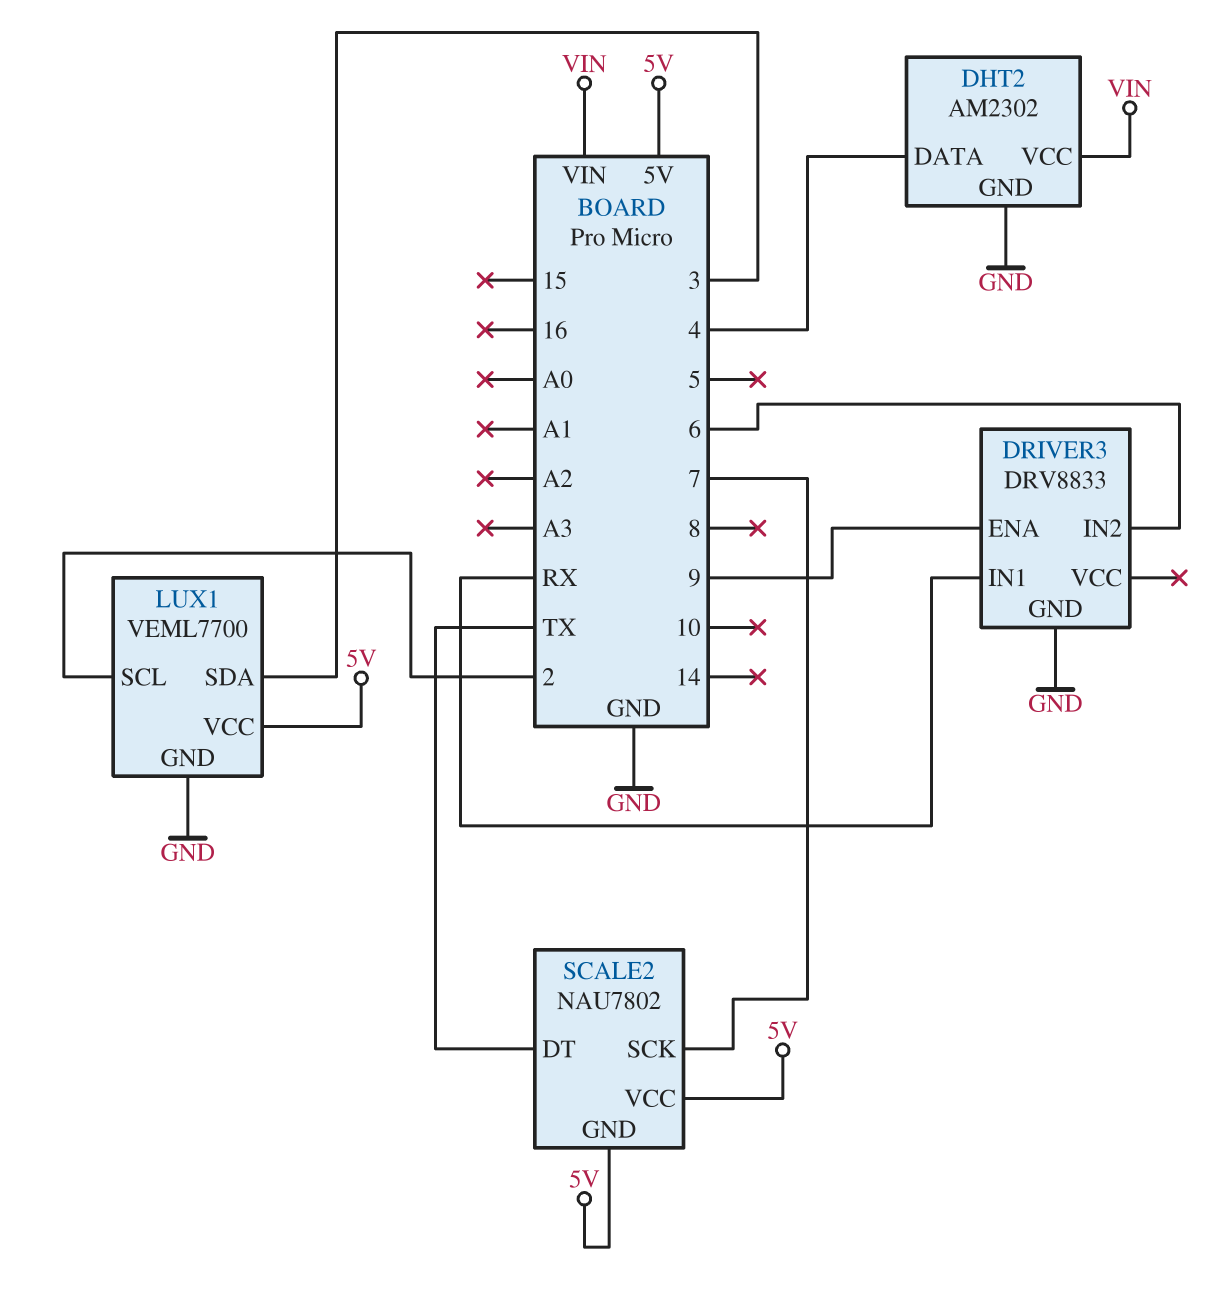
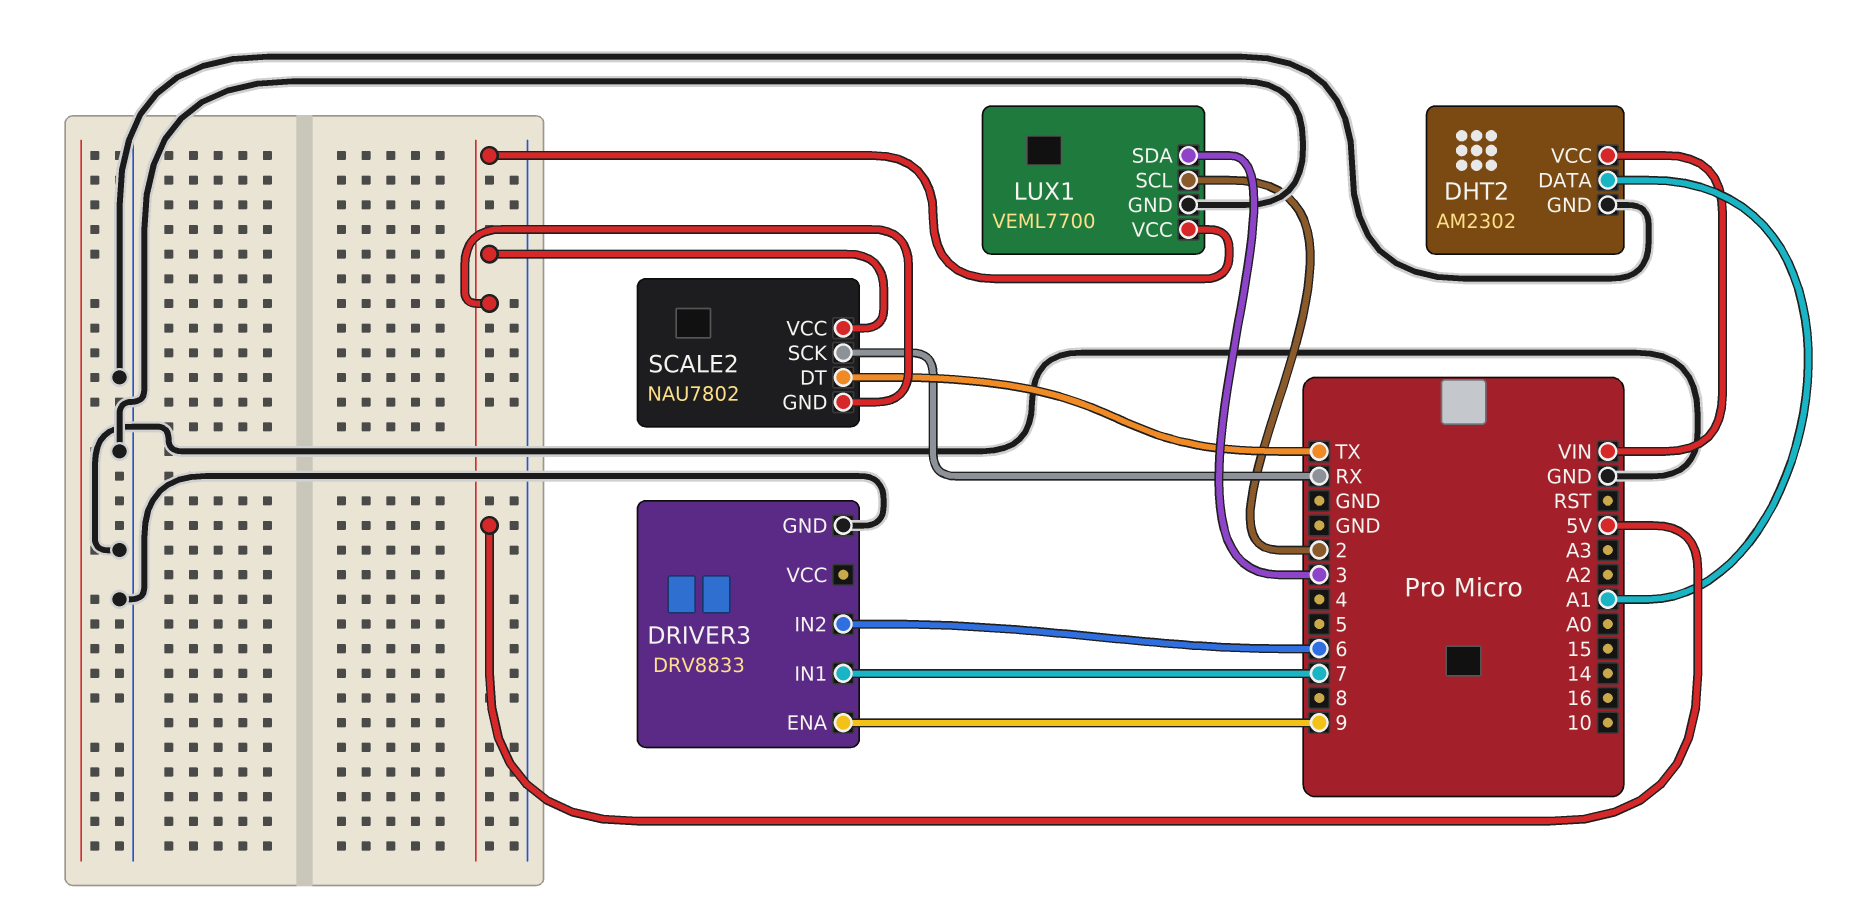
DHT2 pin DATA: 4 -> A1
DRIVER3 pin IN1: RX -> 7
SCALE2 pin SCK: 7 -> RX

